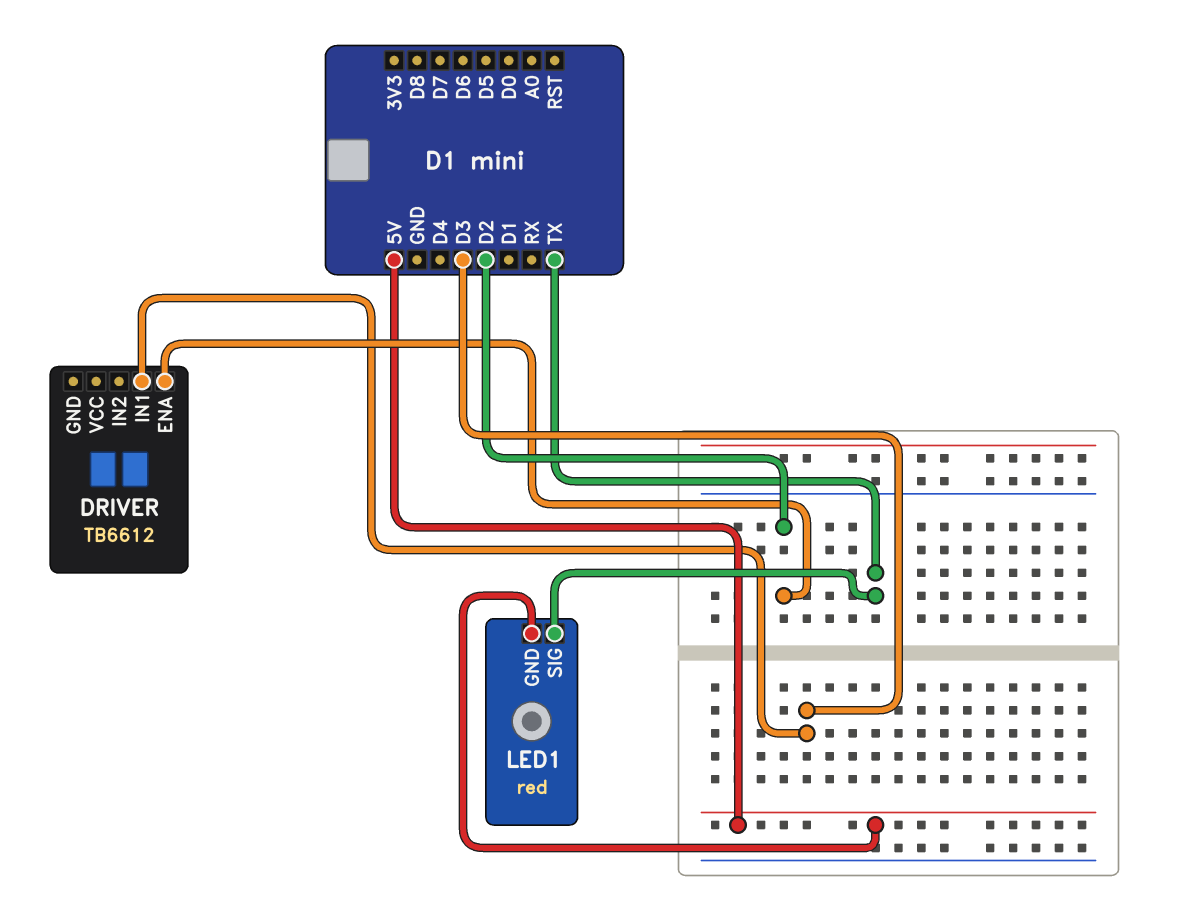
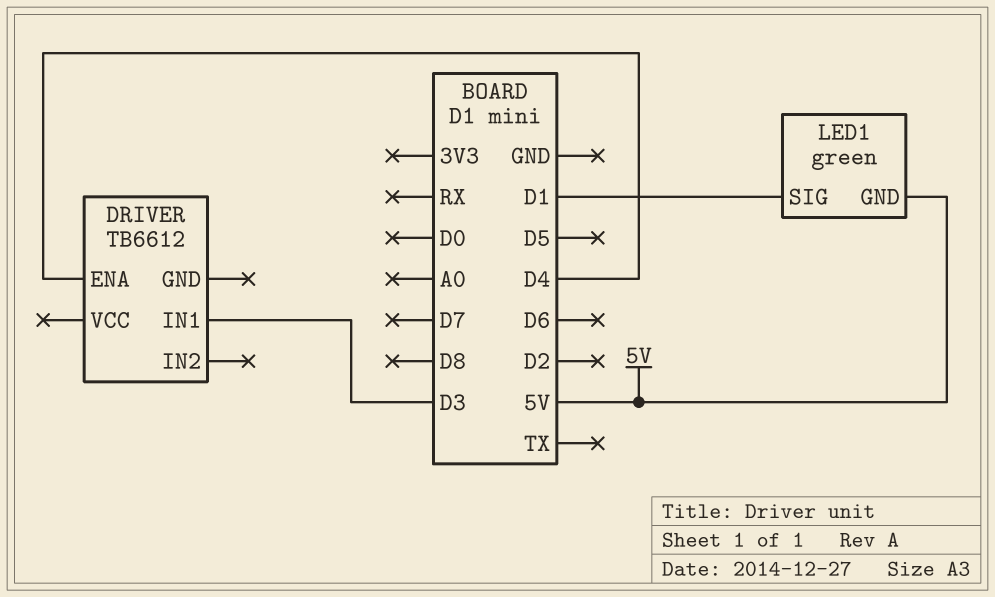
DRIVER pin ENA: D2 -> D4
LED1: red -> green
LED1 pin SIG: TX -> D1

